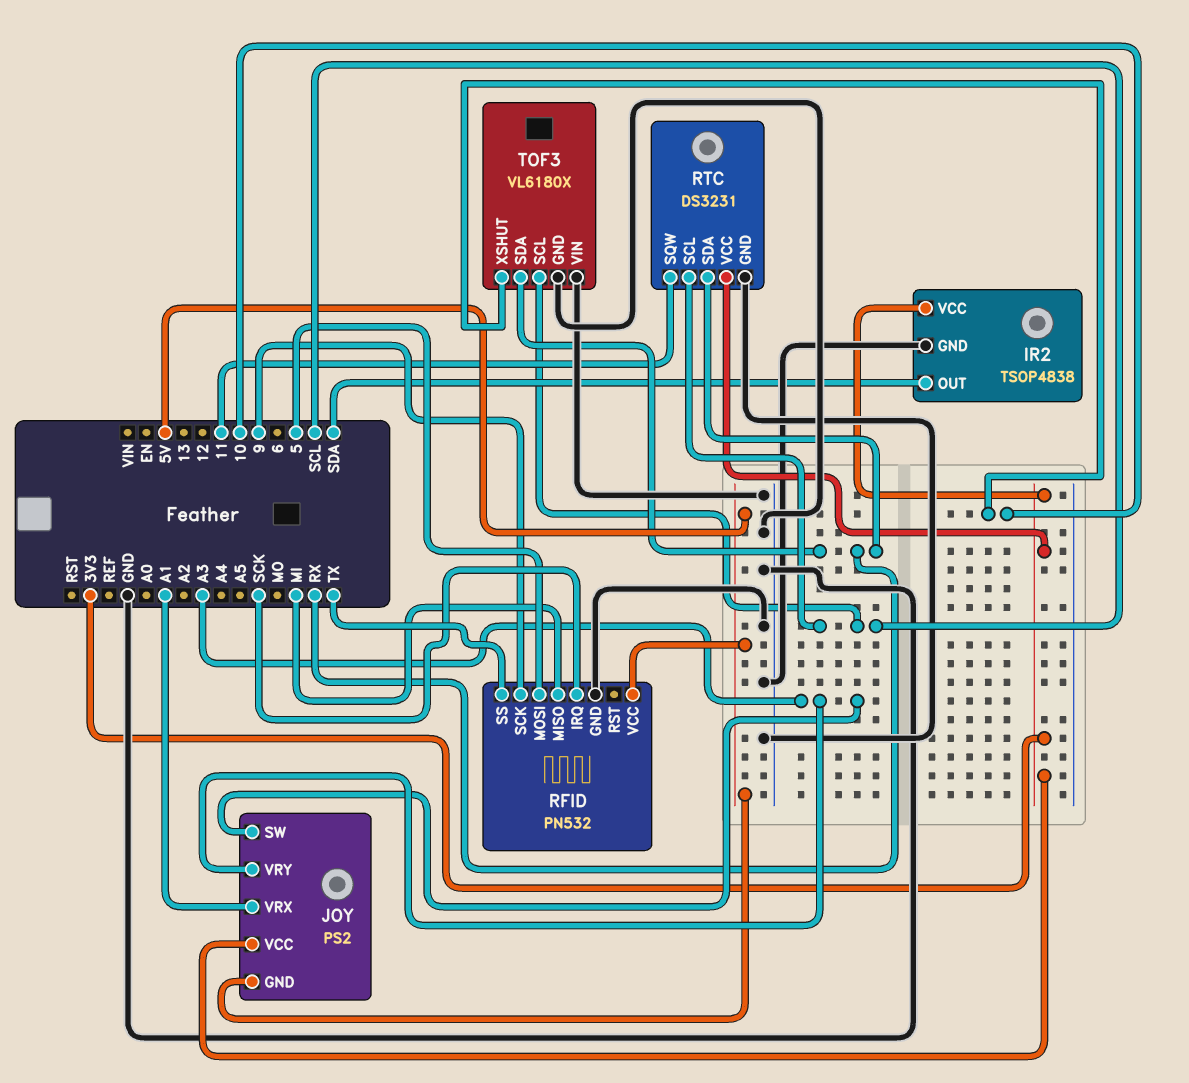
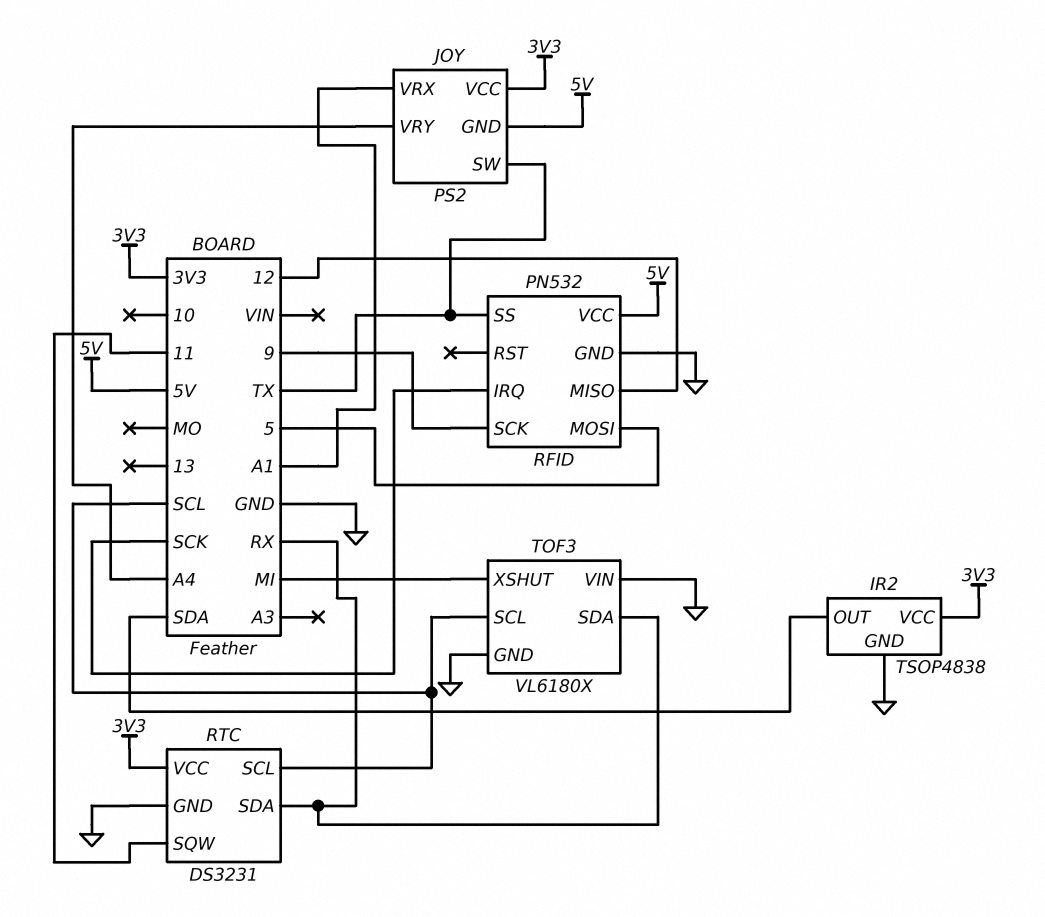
JOY pin SW: A3 -> TX
JOY pin VRY: A3 -> A4
RFID pin MISO: MI -> 12
TOF3 pin XSHUT: 10 -> MI

